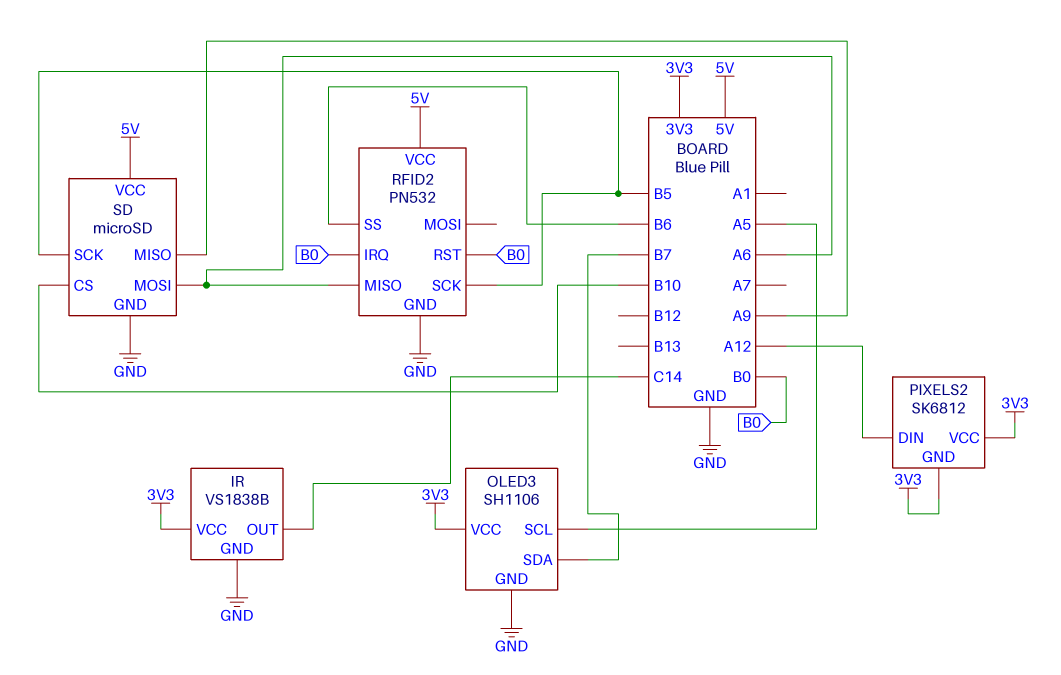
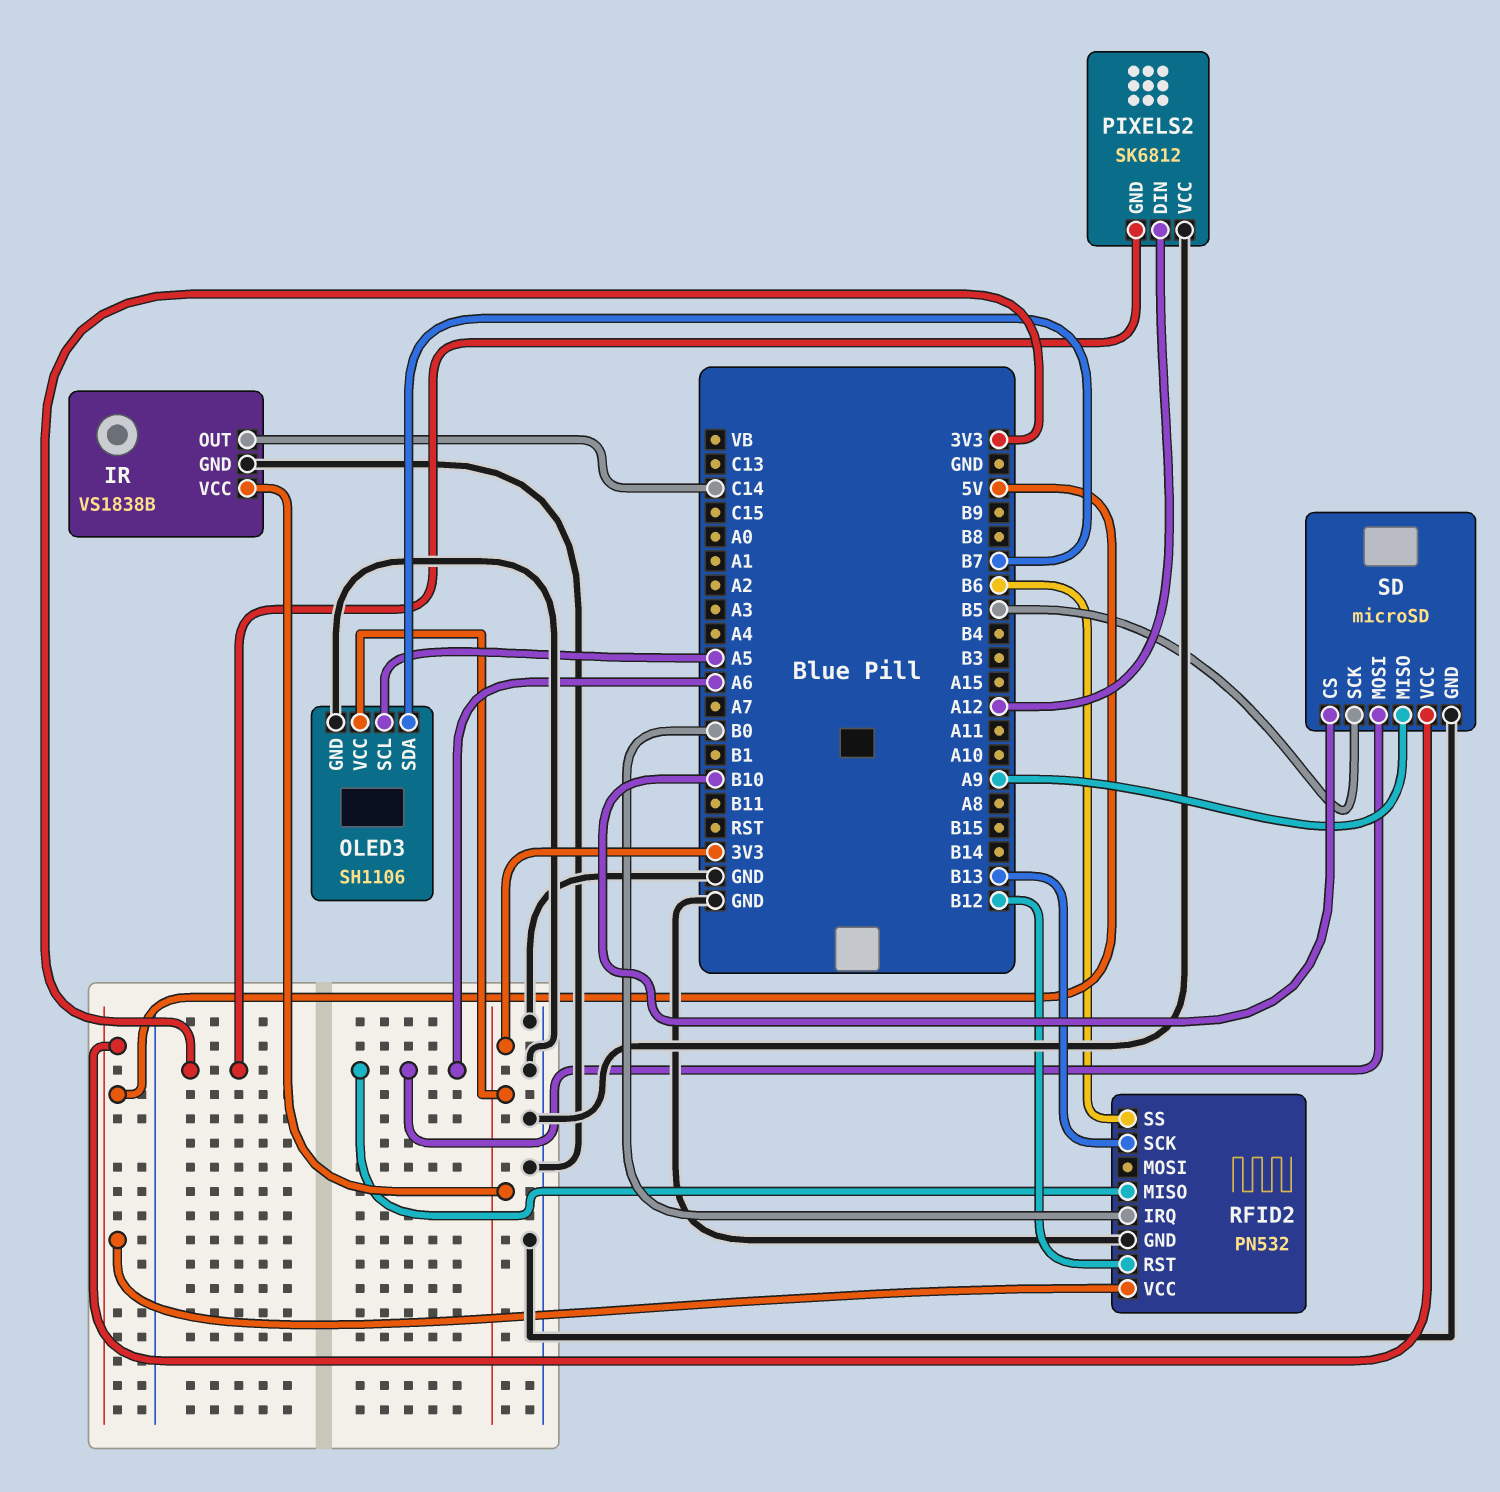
PIXELS2 pin VCC: 3V3 -> GND
RFID2 pin RST: B0 -> B12
RFID2 pin SCK: B5 -> B13

